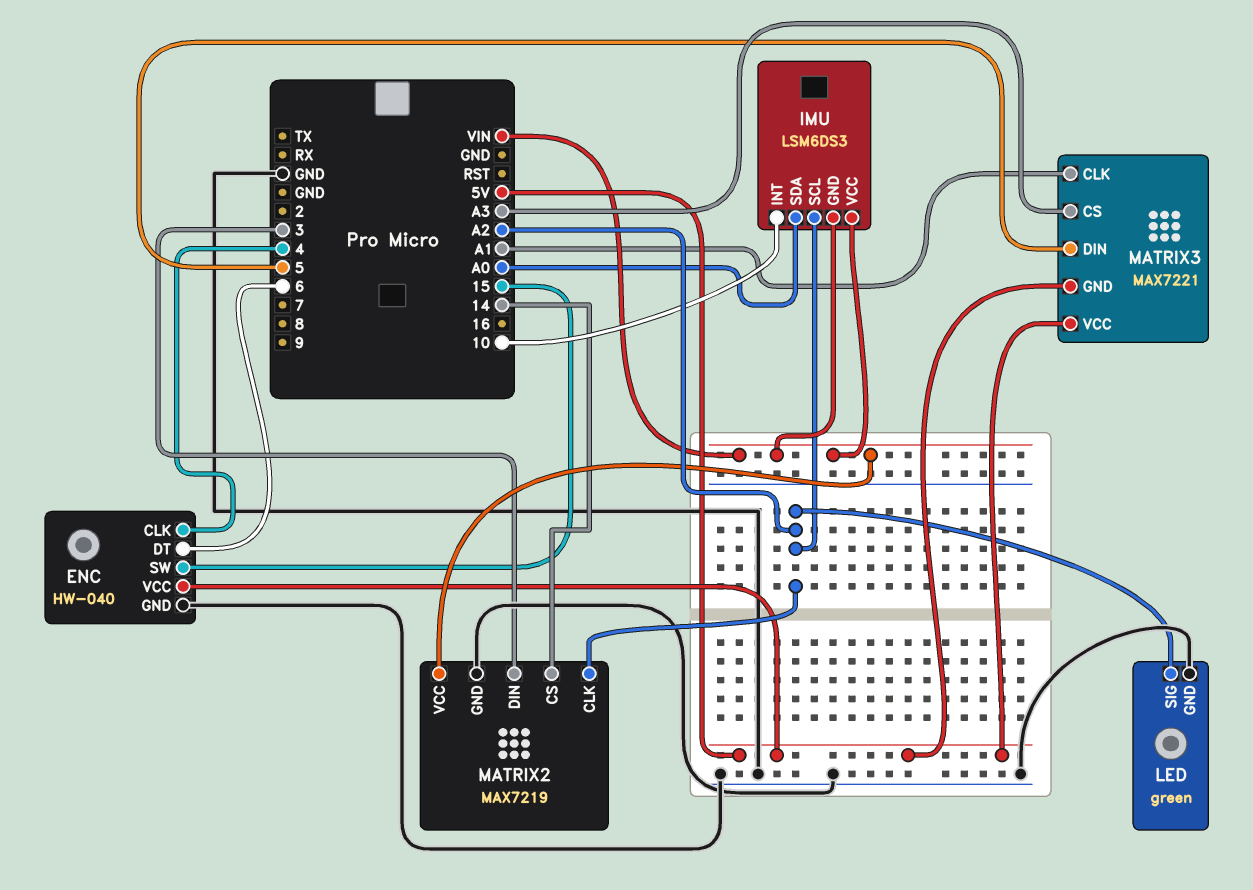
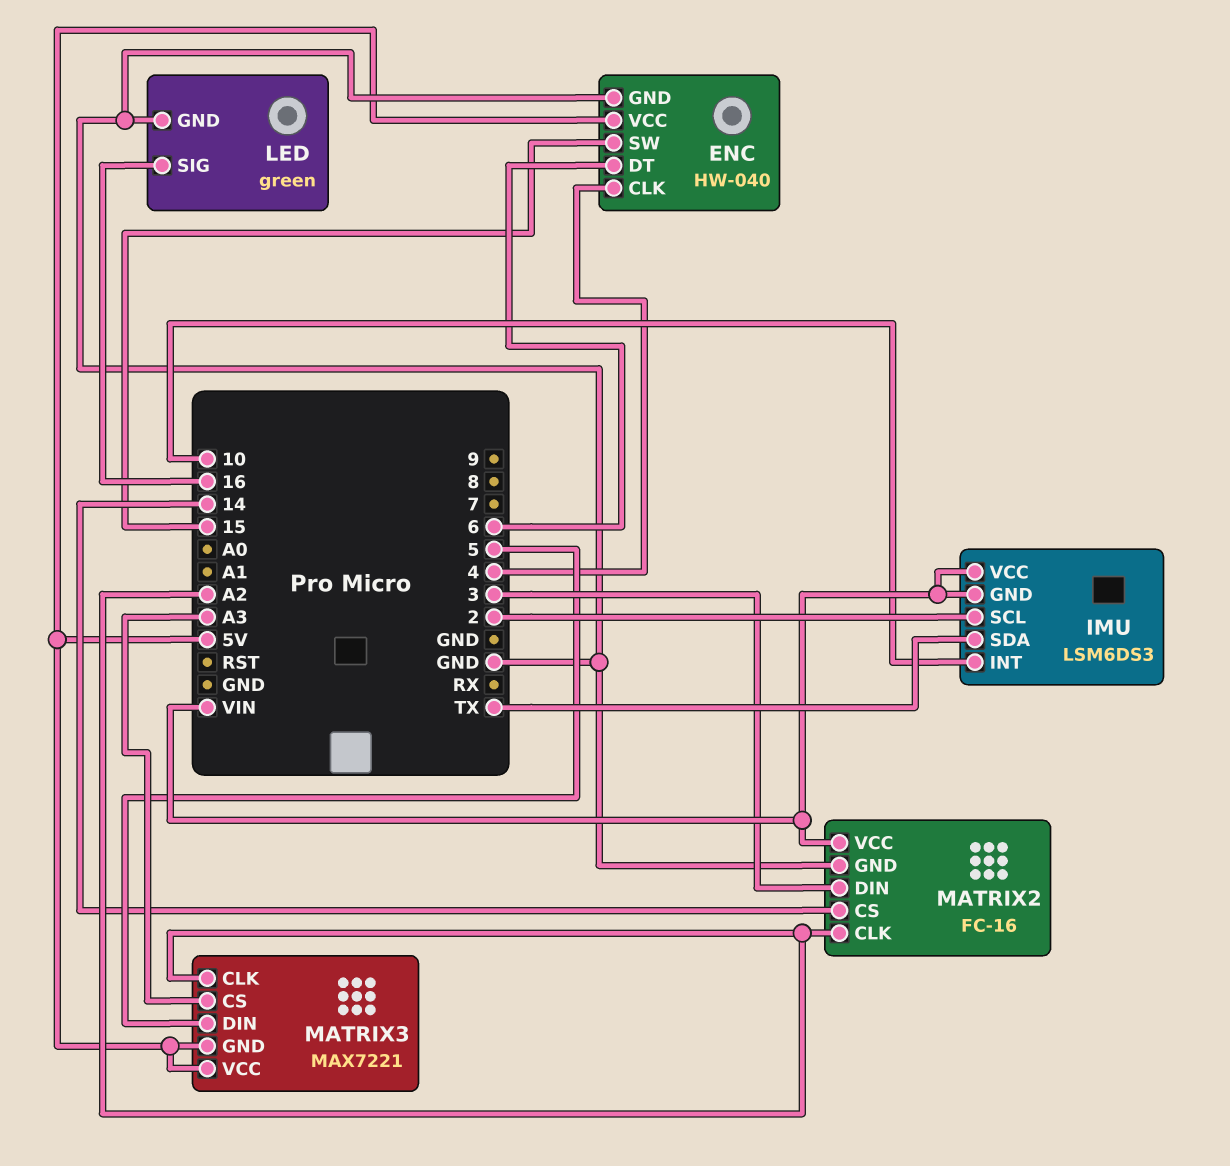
IMU pin SCL: A2 -> 2
IMU pin SDA: A0 -> TX
LED pin SIG: A2 -> 16
MATRIX2: MAX7219 -> FC-16
MATRIX3 pin CLK: A1 -> A2

